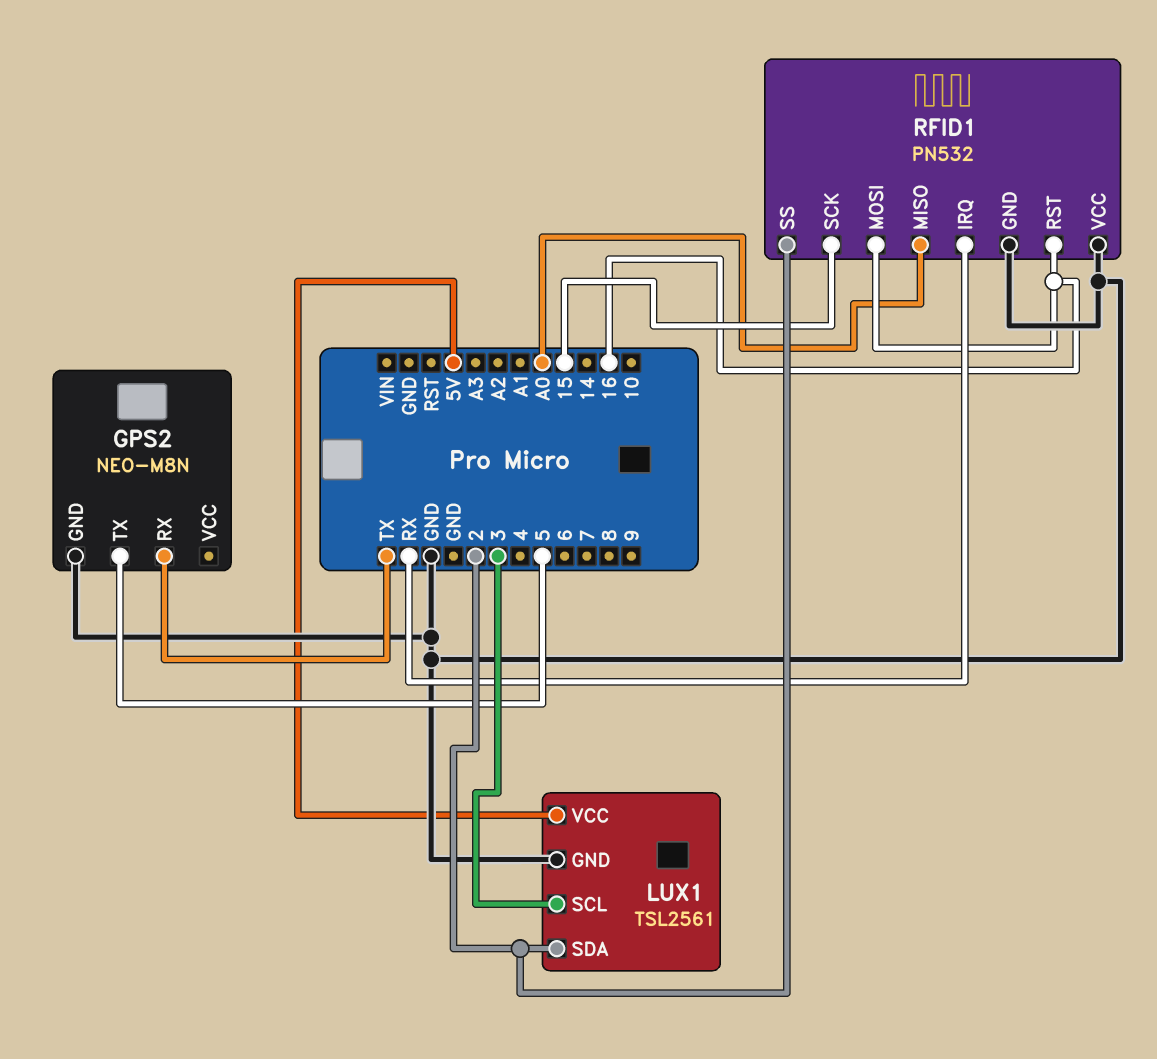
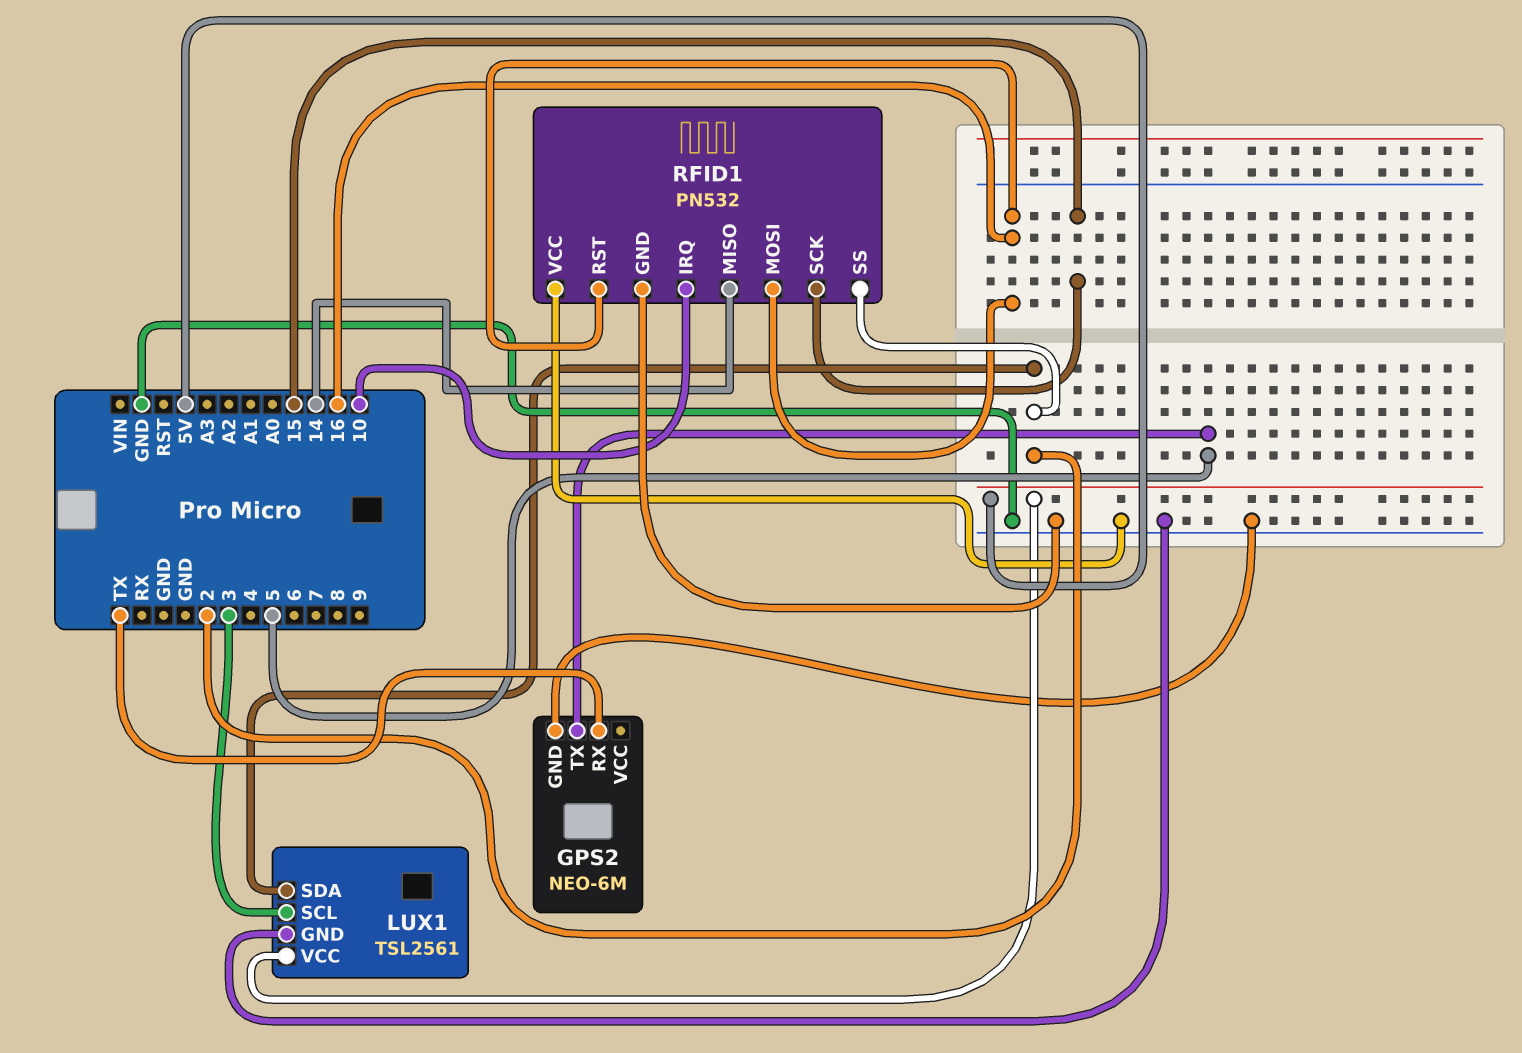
GPS2: NEO-M8N -> NEO-6M
RFID1 pin IRQ: RX -> 10
RFID1 pin MISO: A0 -> 14

